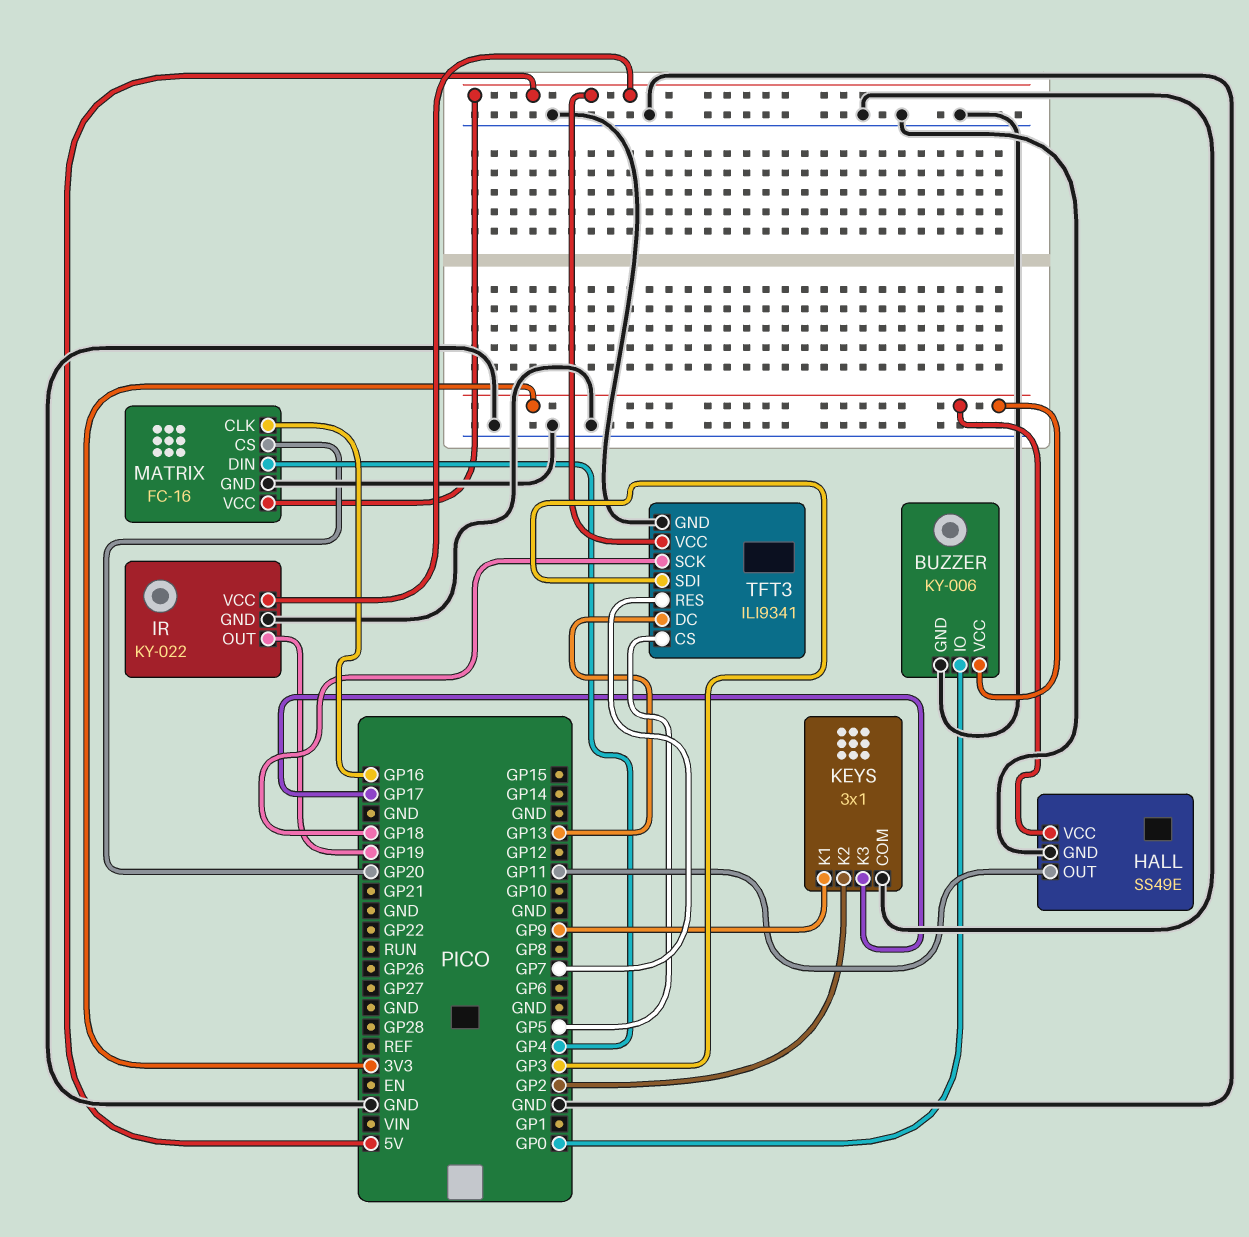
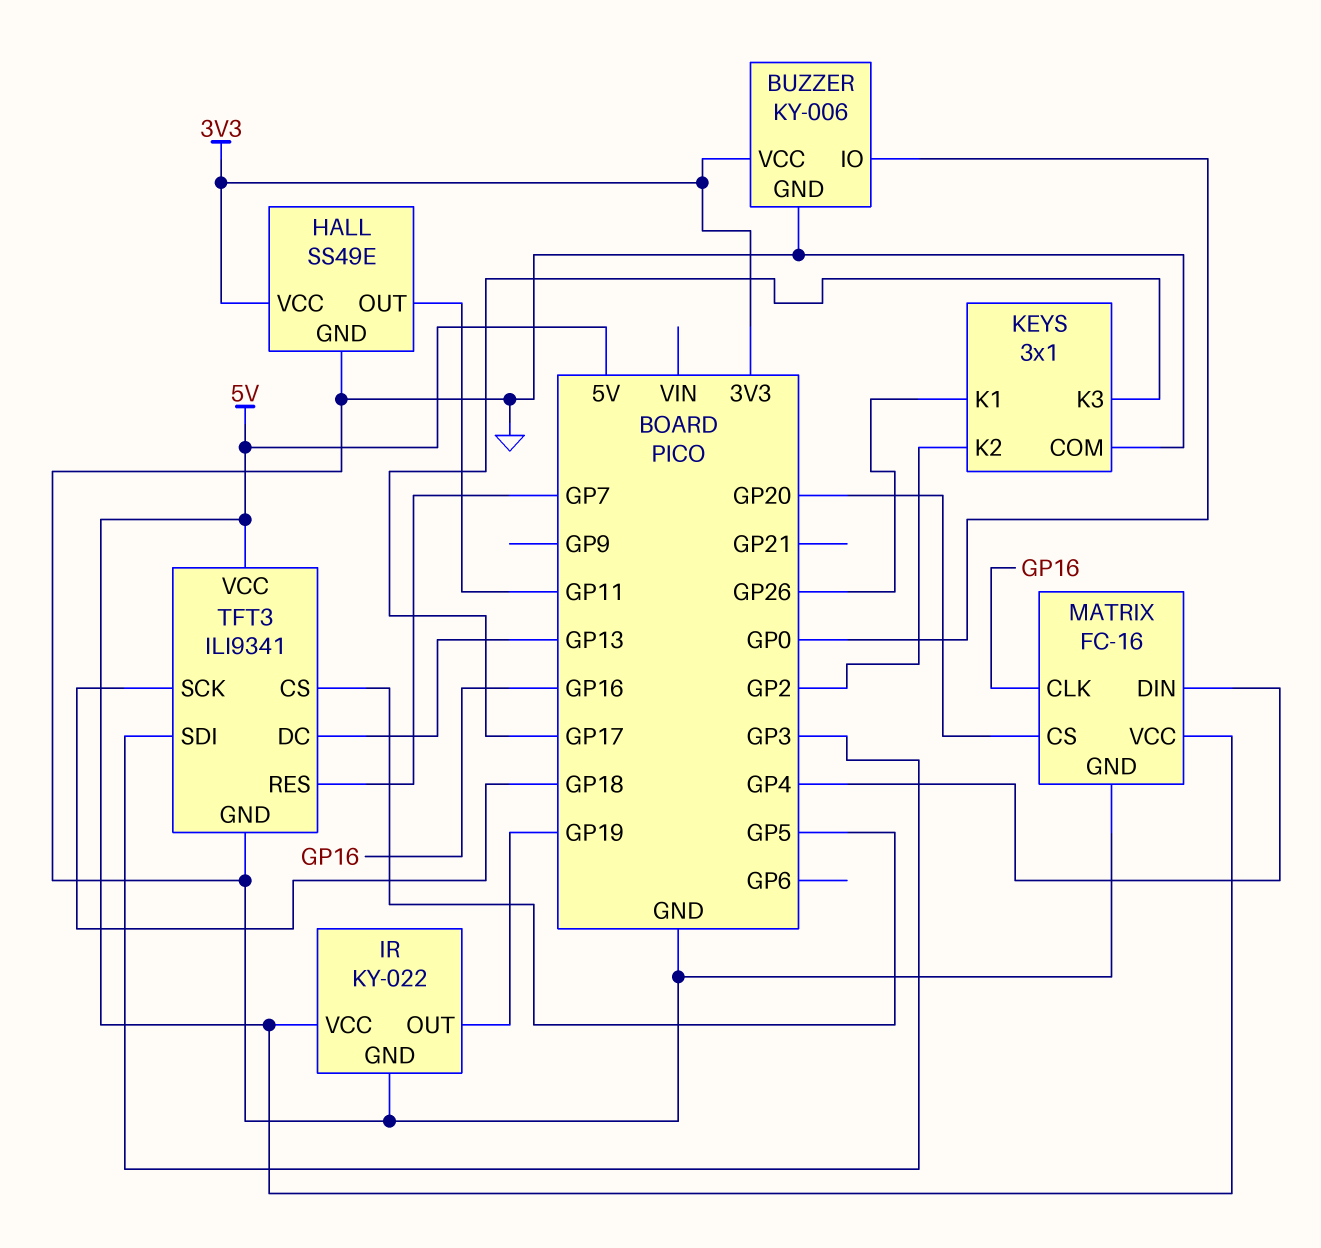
KEYS pin K1: GP9 -> GP26

